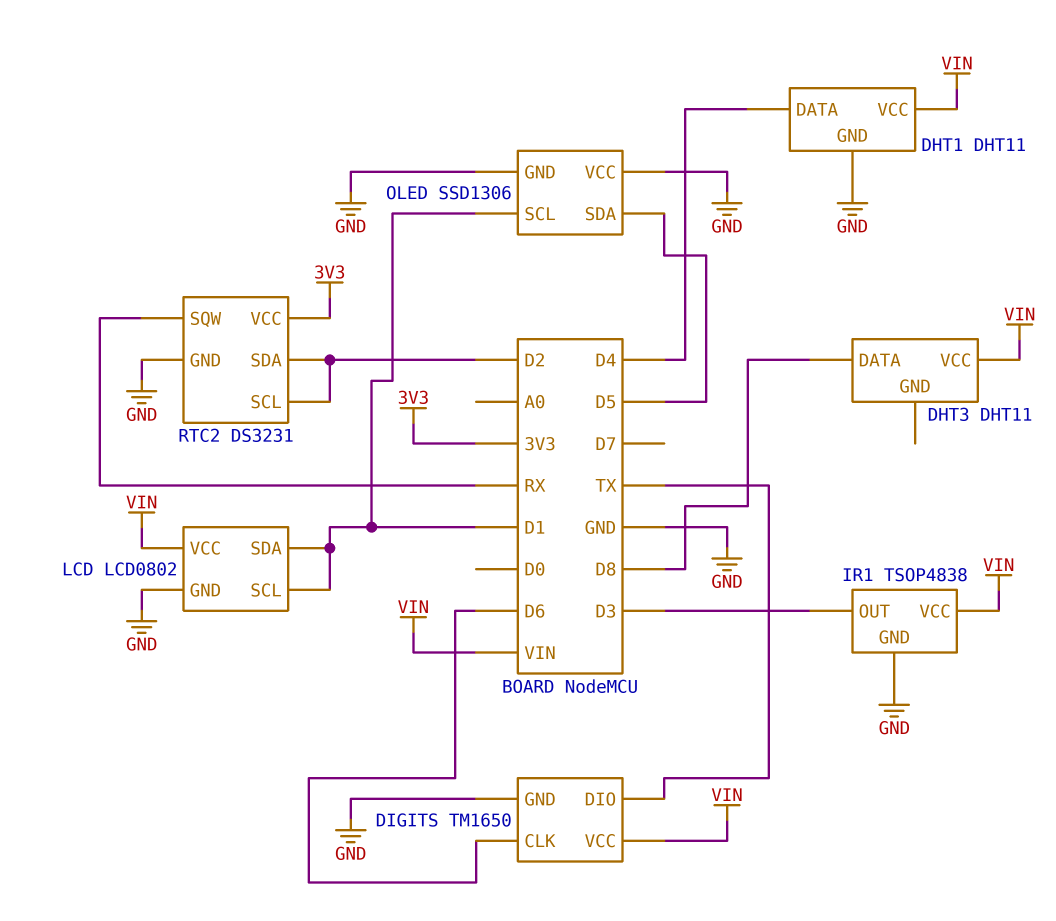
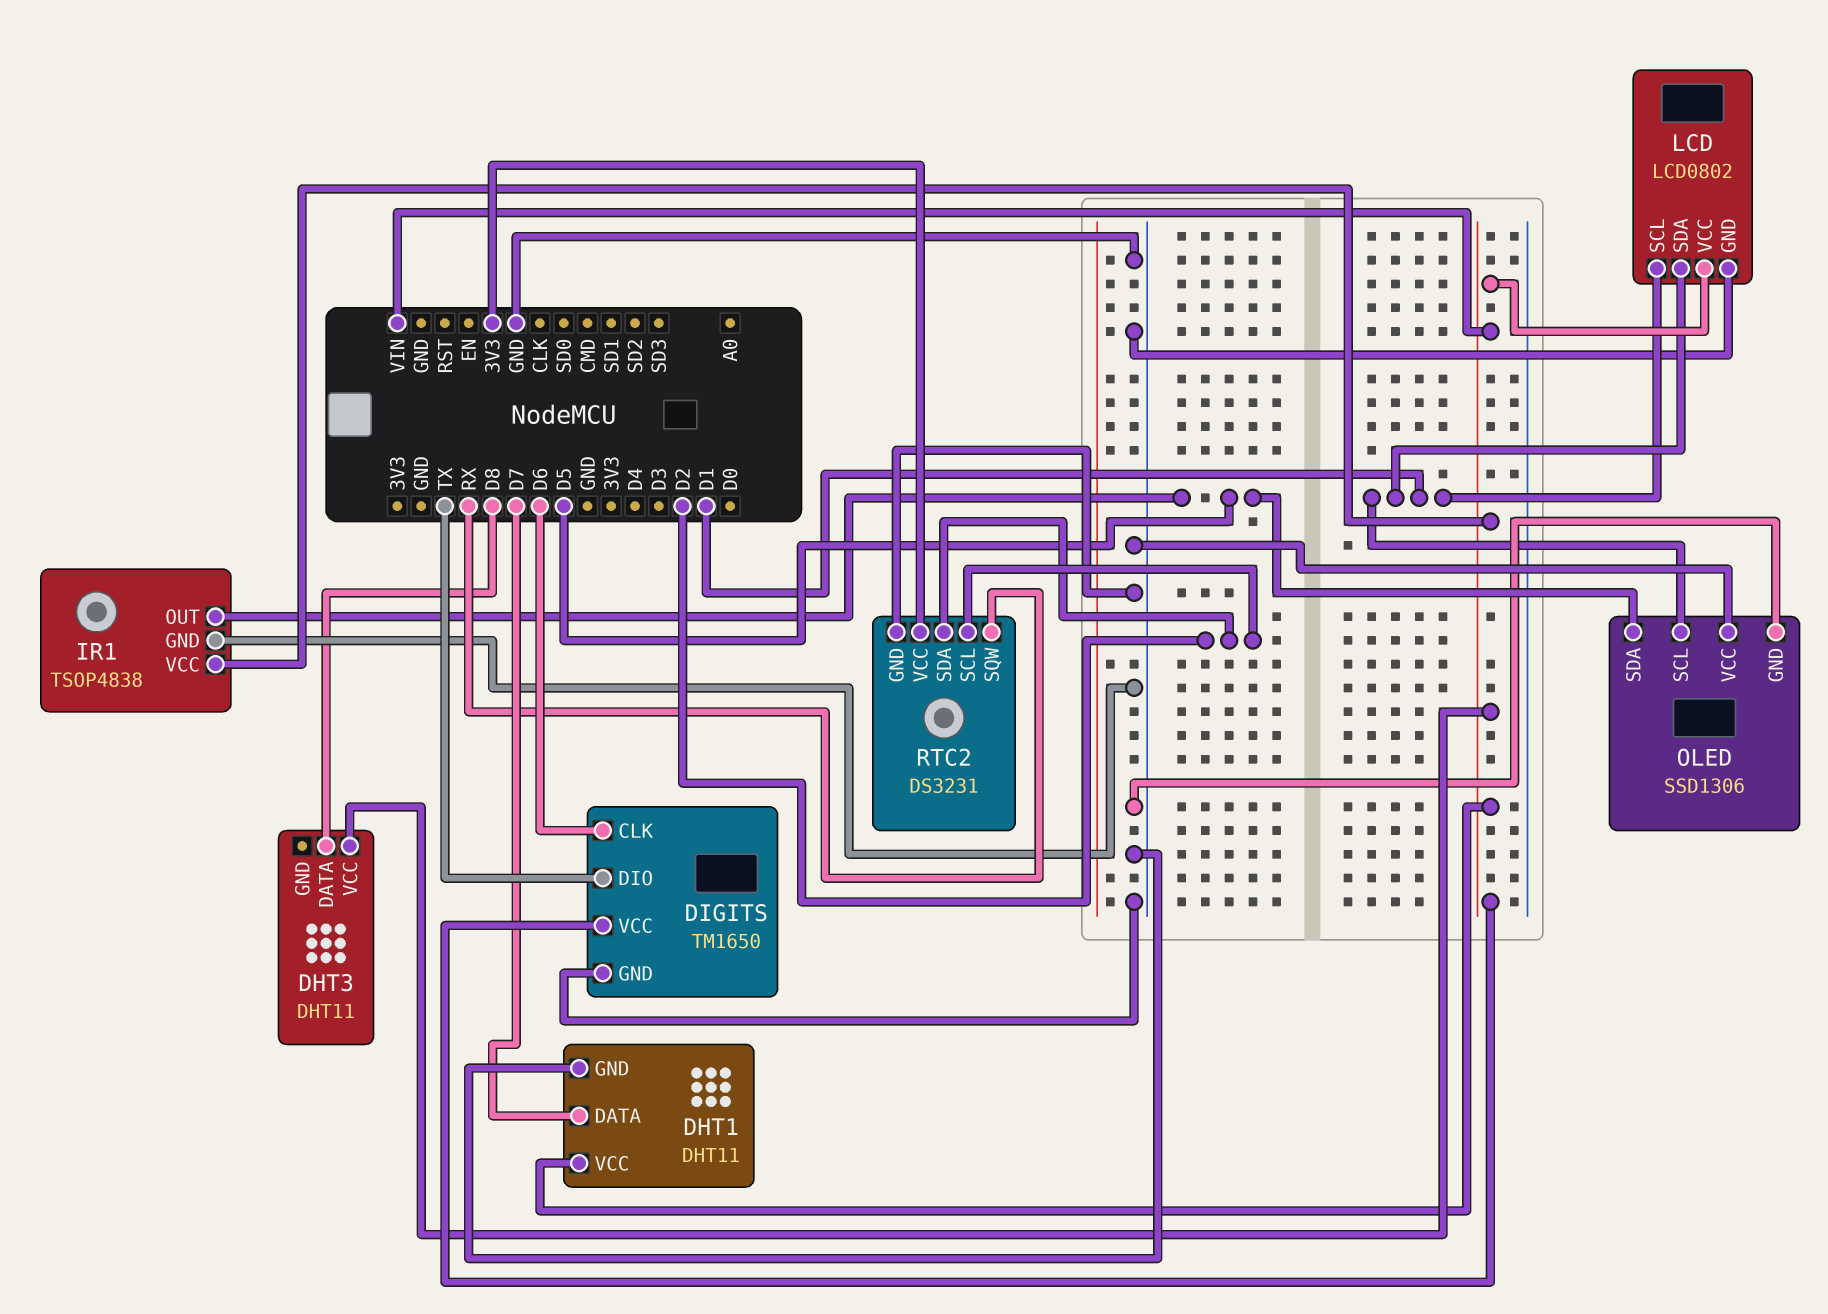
DHT1 pin DATA: D4 -> D7
IR1 pin OUT: D3 -> D5

